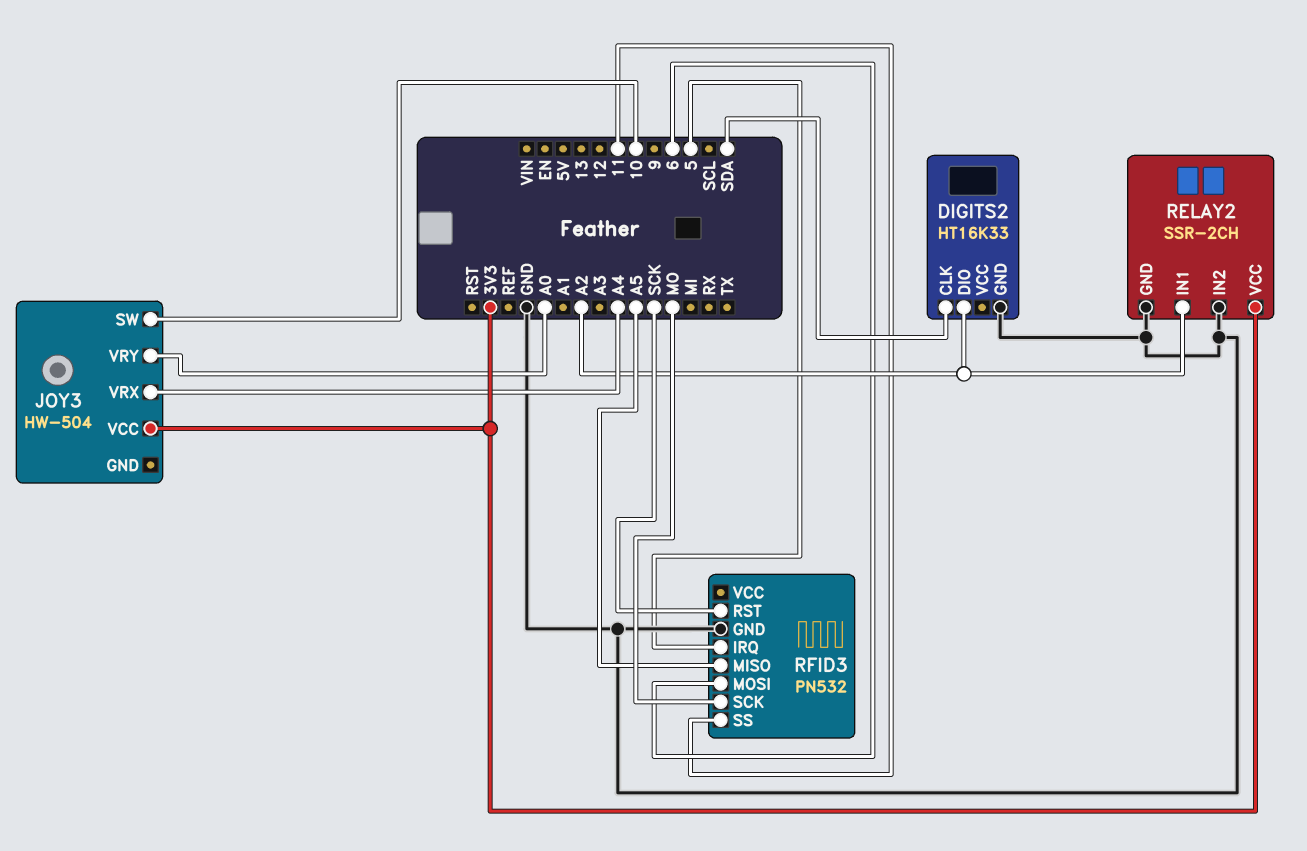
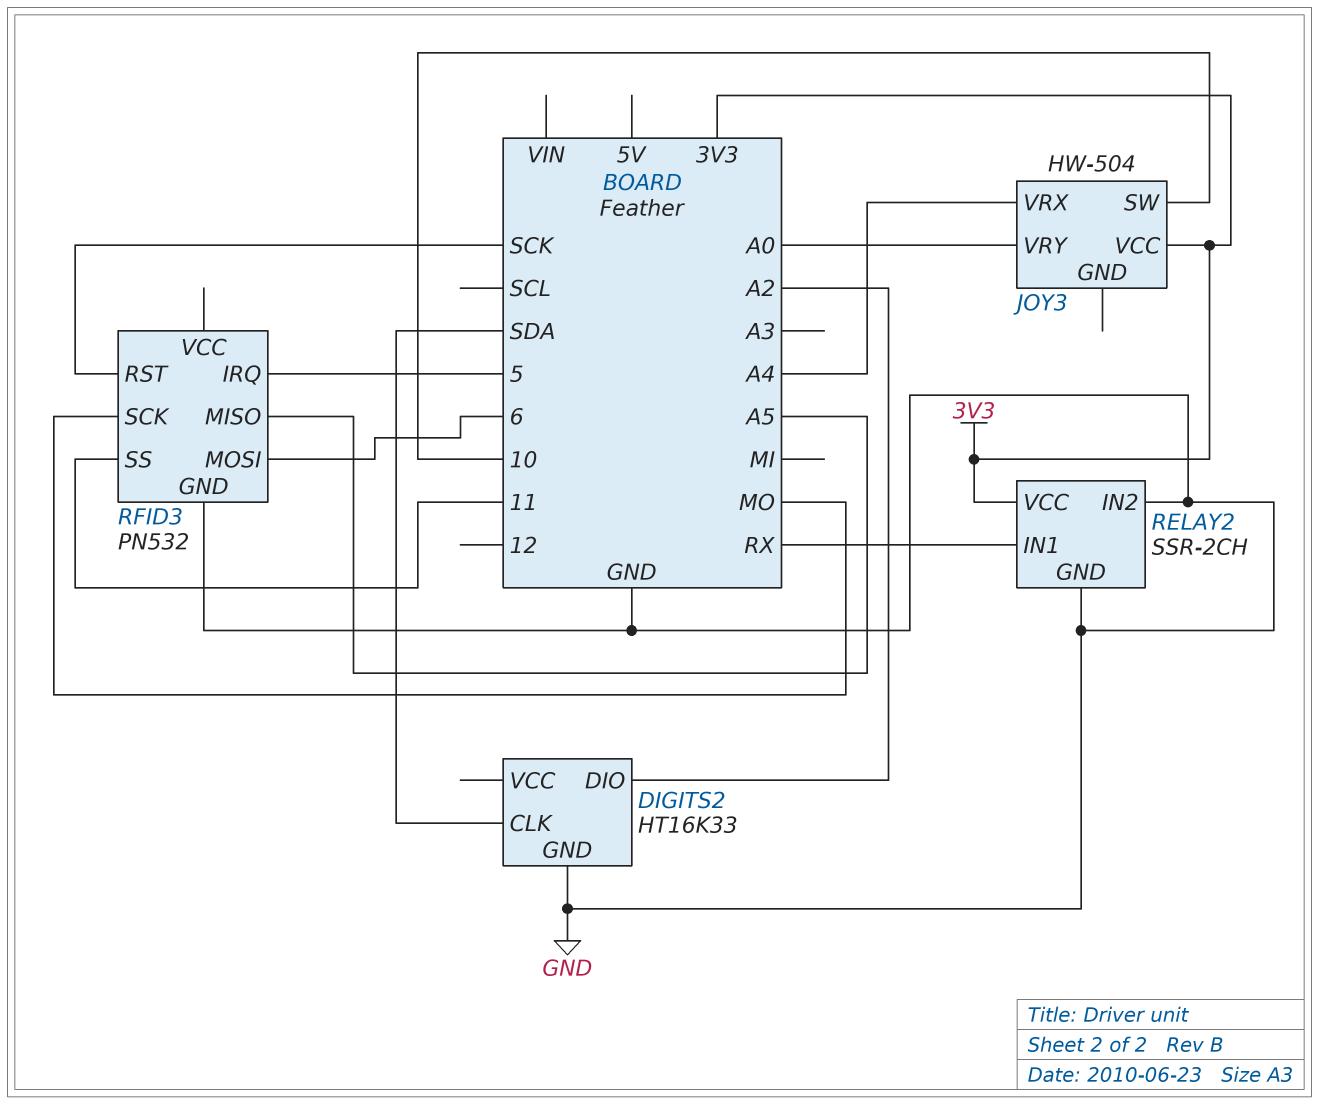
RELAY2 pin IN1: A2 -> RX

